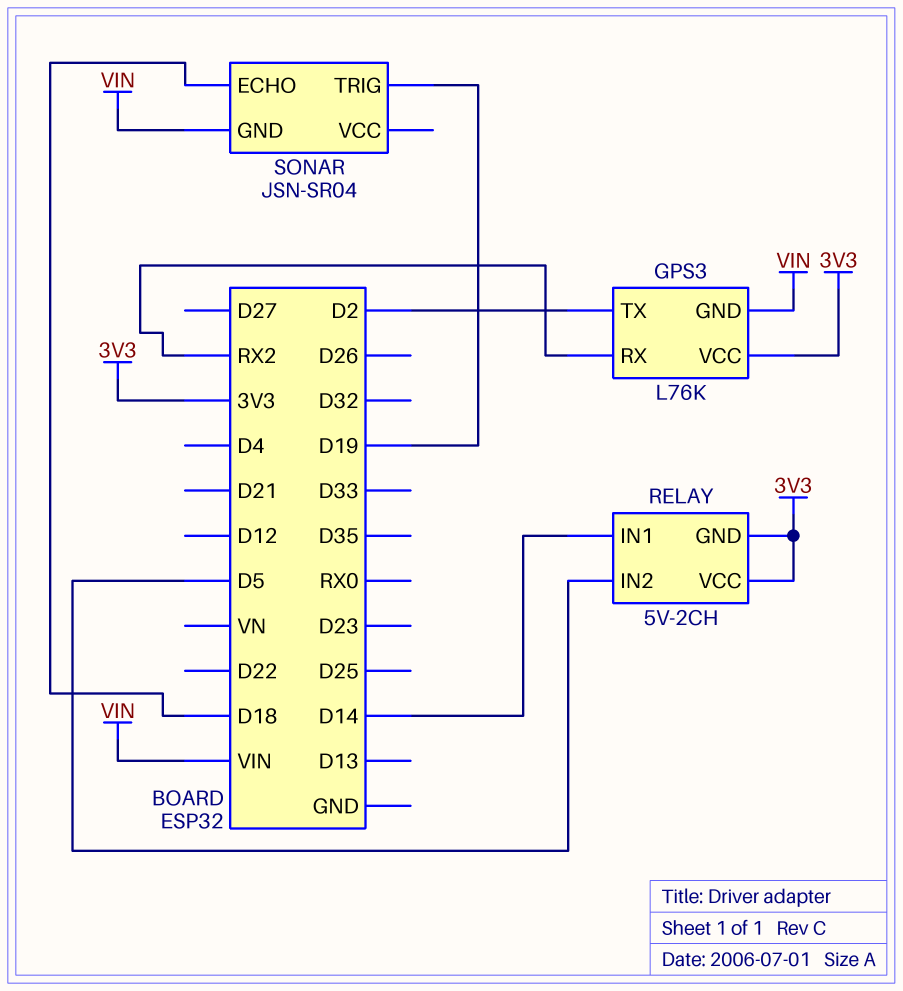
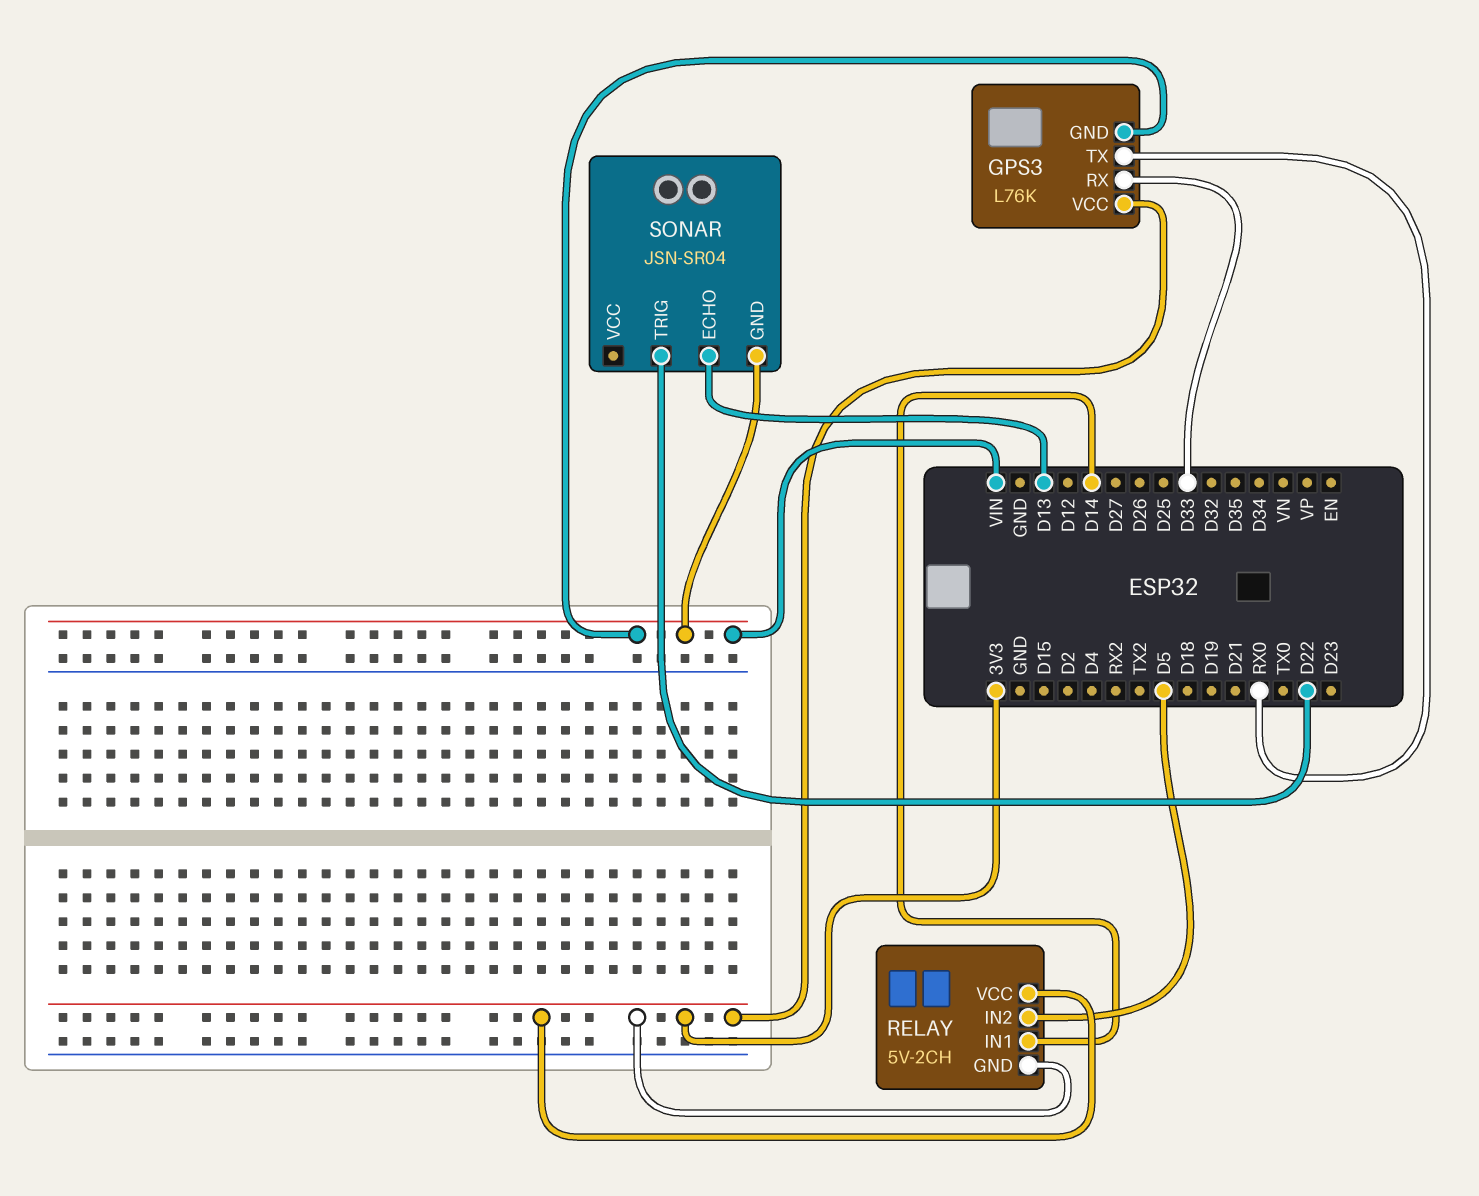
GPS3 pin RX: RX2 -> D33
GPS3 pin TX: D2 -> RX0
SONAR pin ECHO: D18 -> D13
SONAR pin TRIG: D19 -> D22

